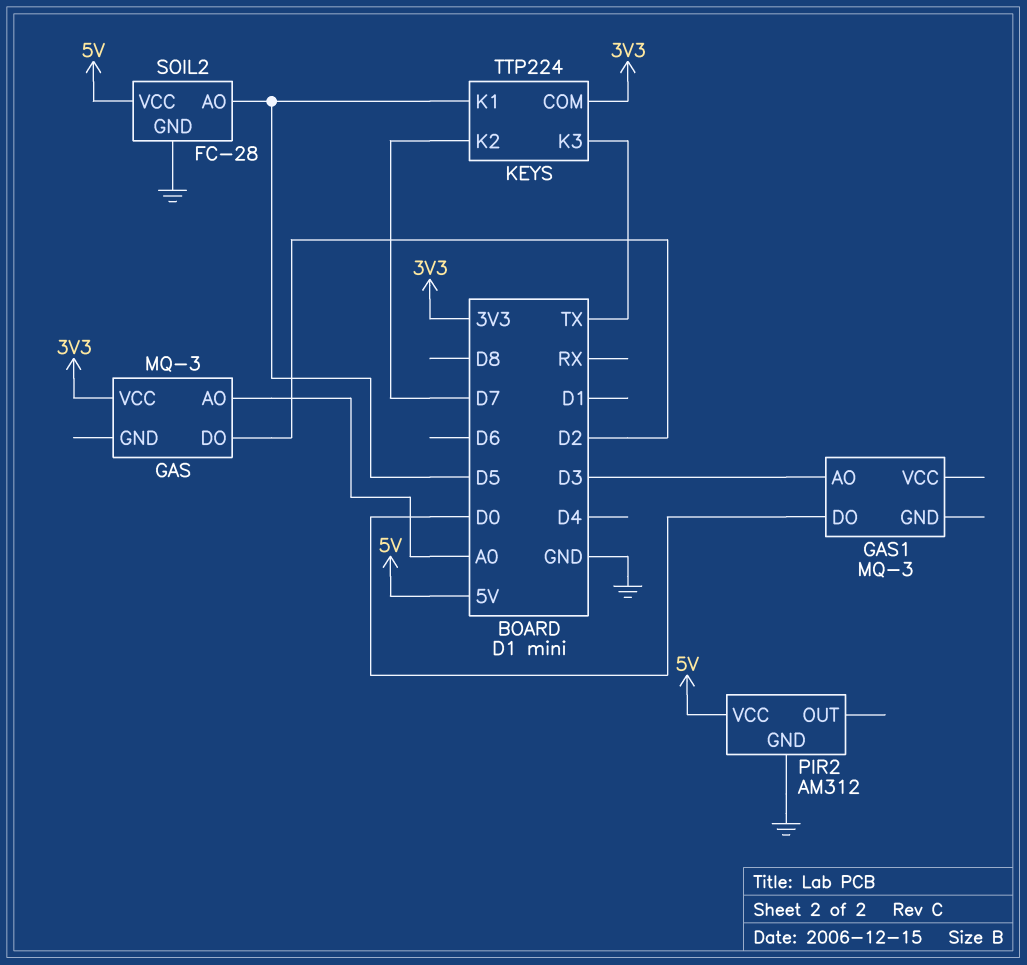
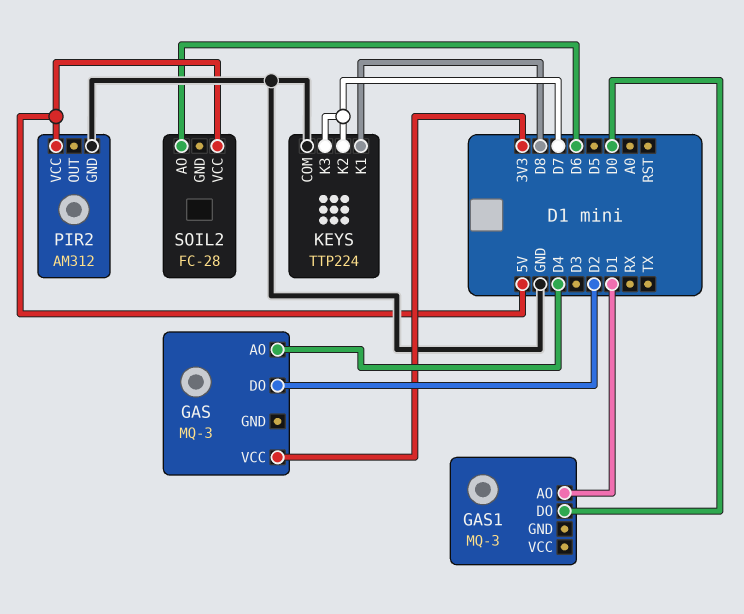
GAS pin AO: A0 -> D4
GAS1 pin AO: D3 -> D1
KEYS pin COM: 3V3 -> GND
KEYS pin K1: D5 -> D8
KEYS pin K3: TX -> D7
SOIL2 pin AO: D5 -> D6
SOIL2 pin GND: GND -> none

